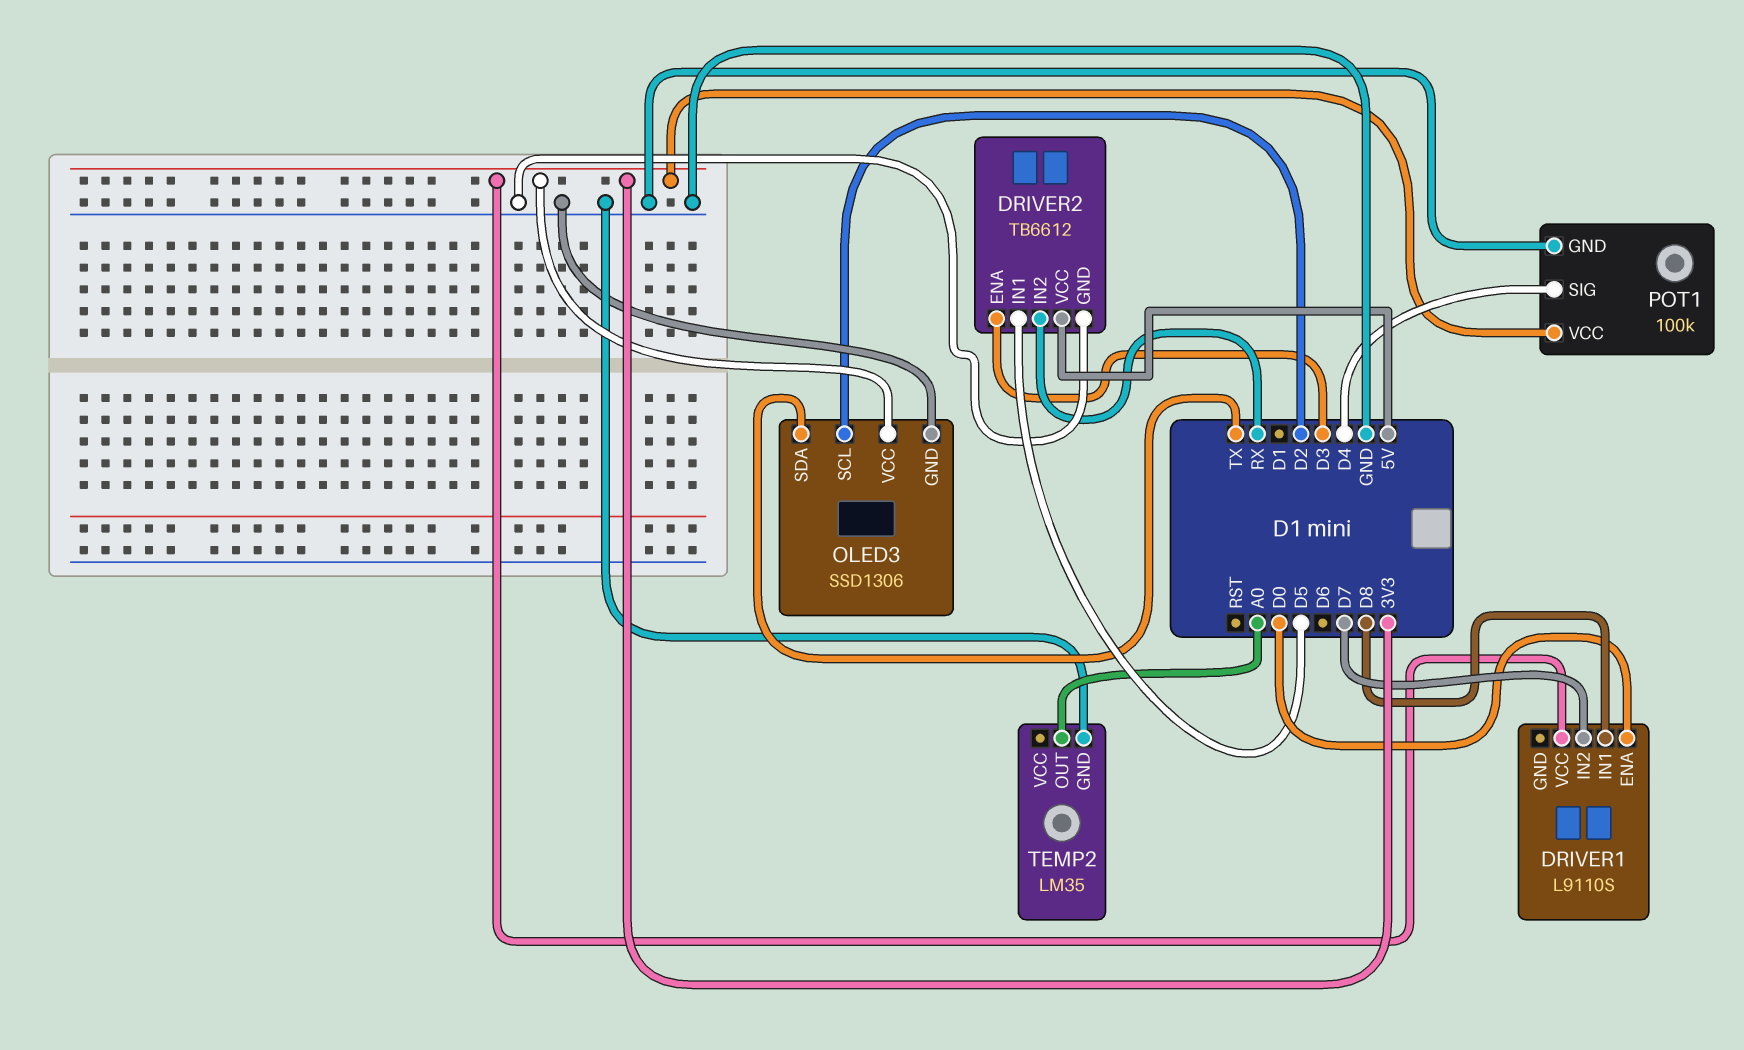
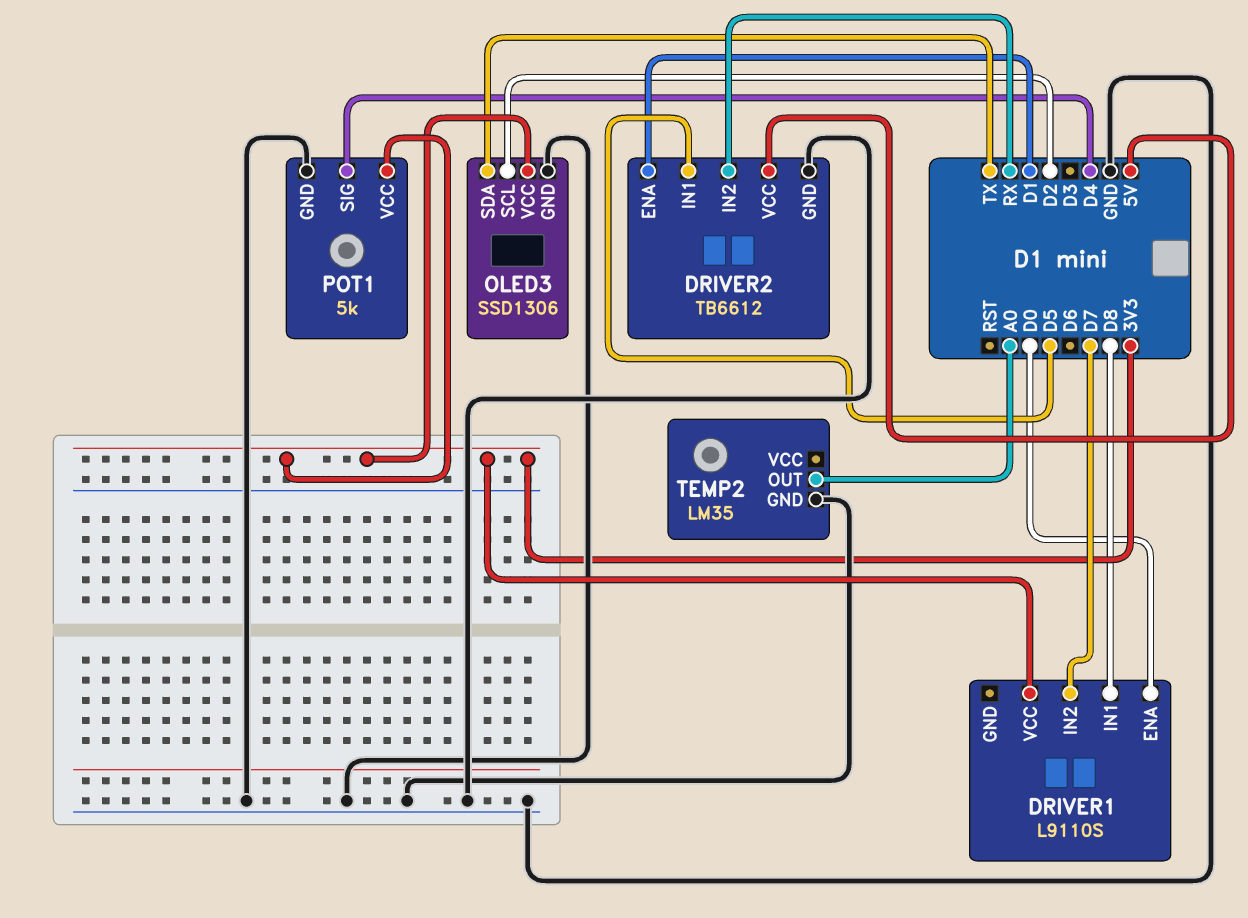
DRIVER2 pin ENA: D3 -> D1
POT1: 100k -> 5k

